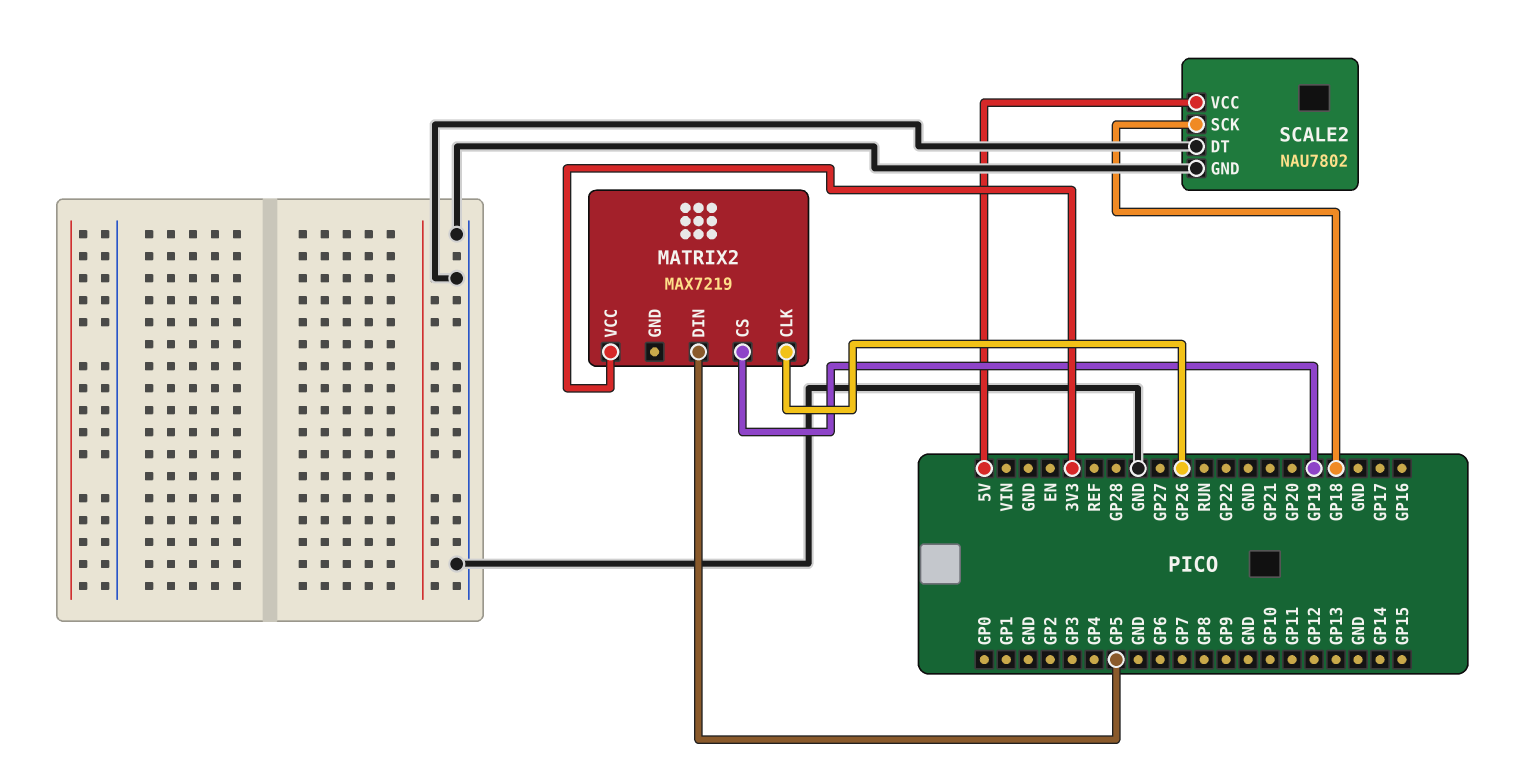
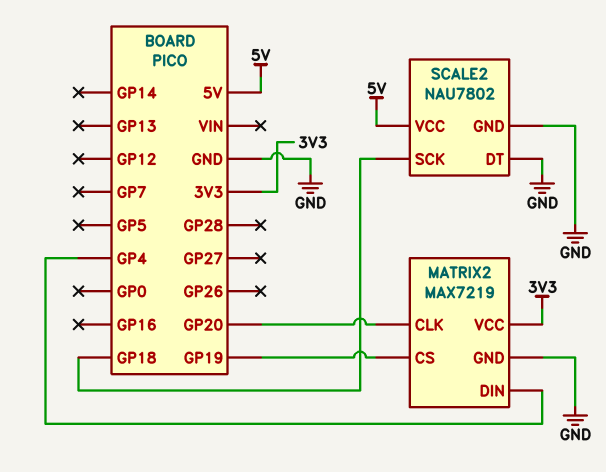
MATRIX2 pin CLK: GP26 -> GP20
MATRIX2 pin DIN: GP5 -> GP4
MATRIX2 pin GND: none -> GND

